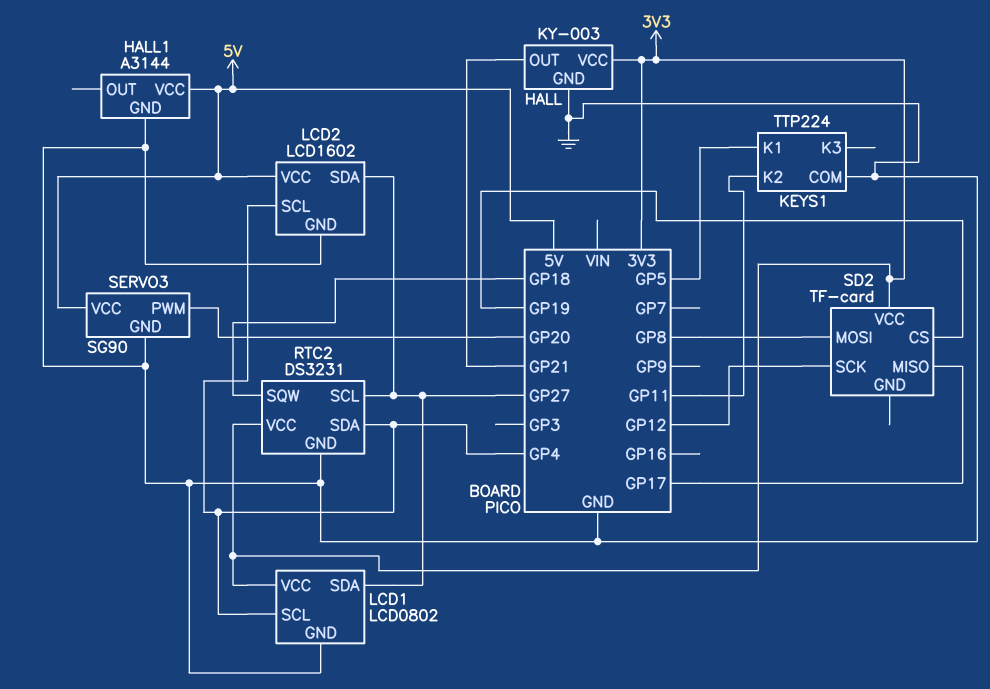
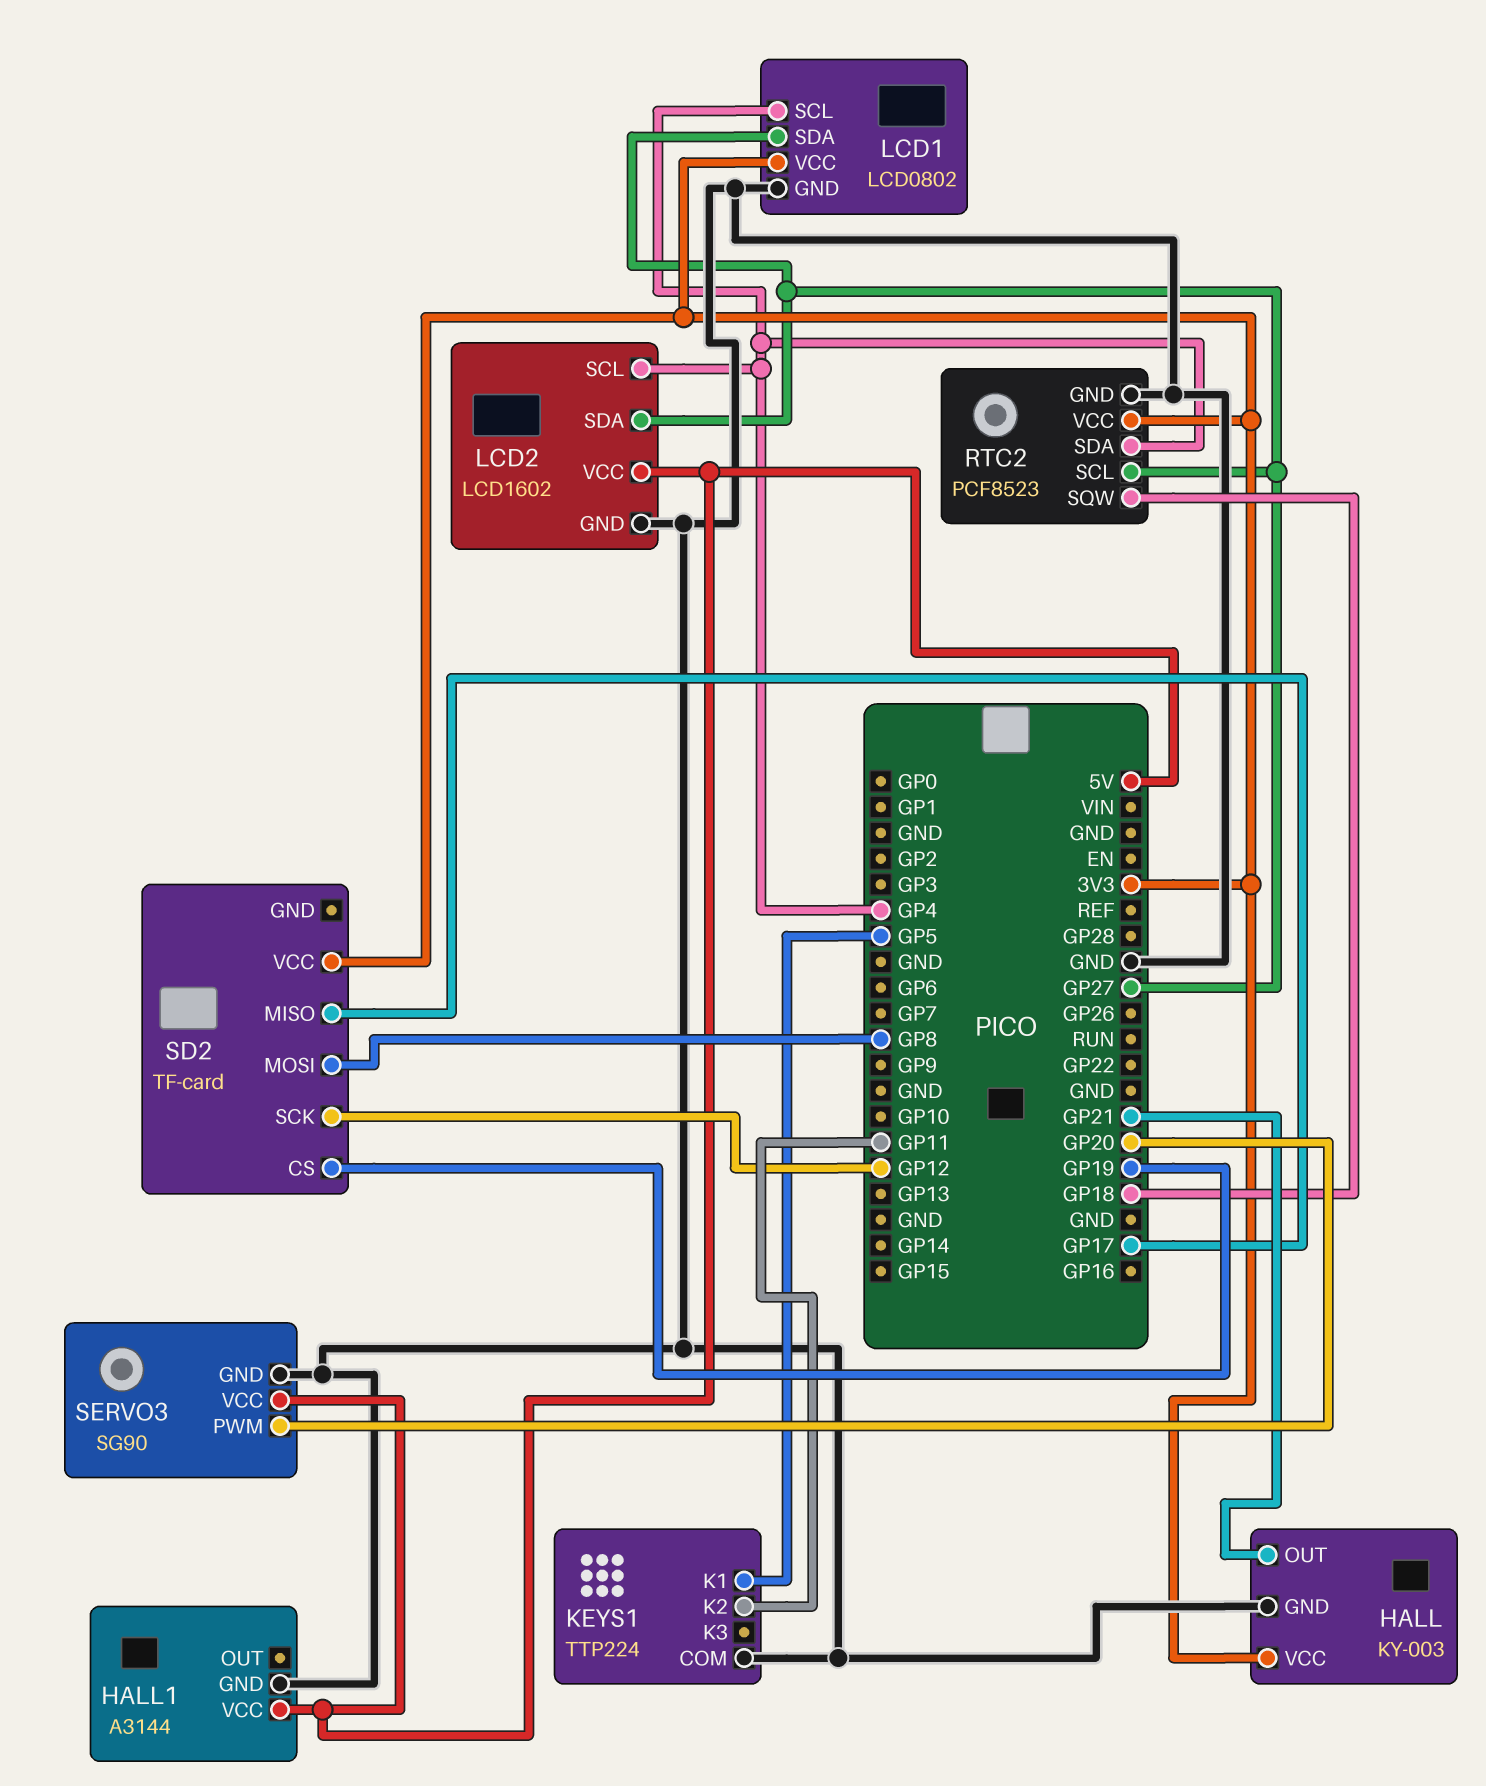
RTC2: DS3231 -> PCF8523

